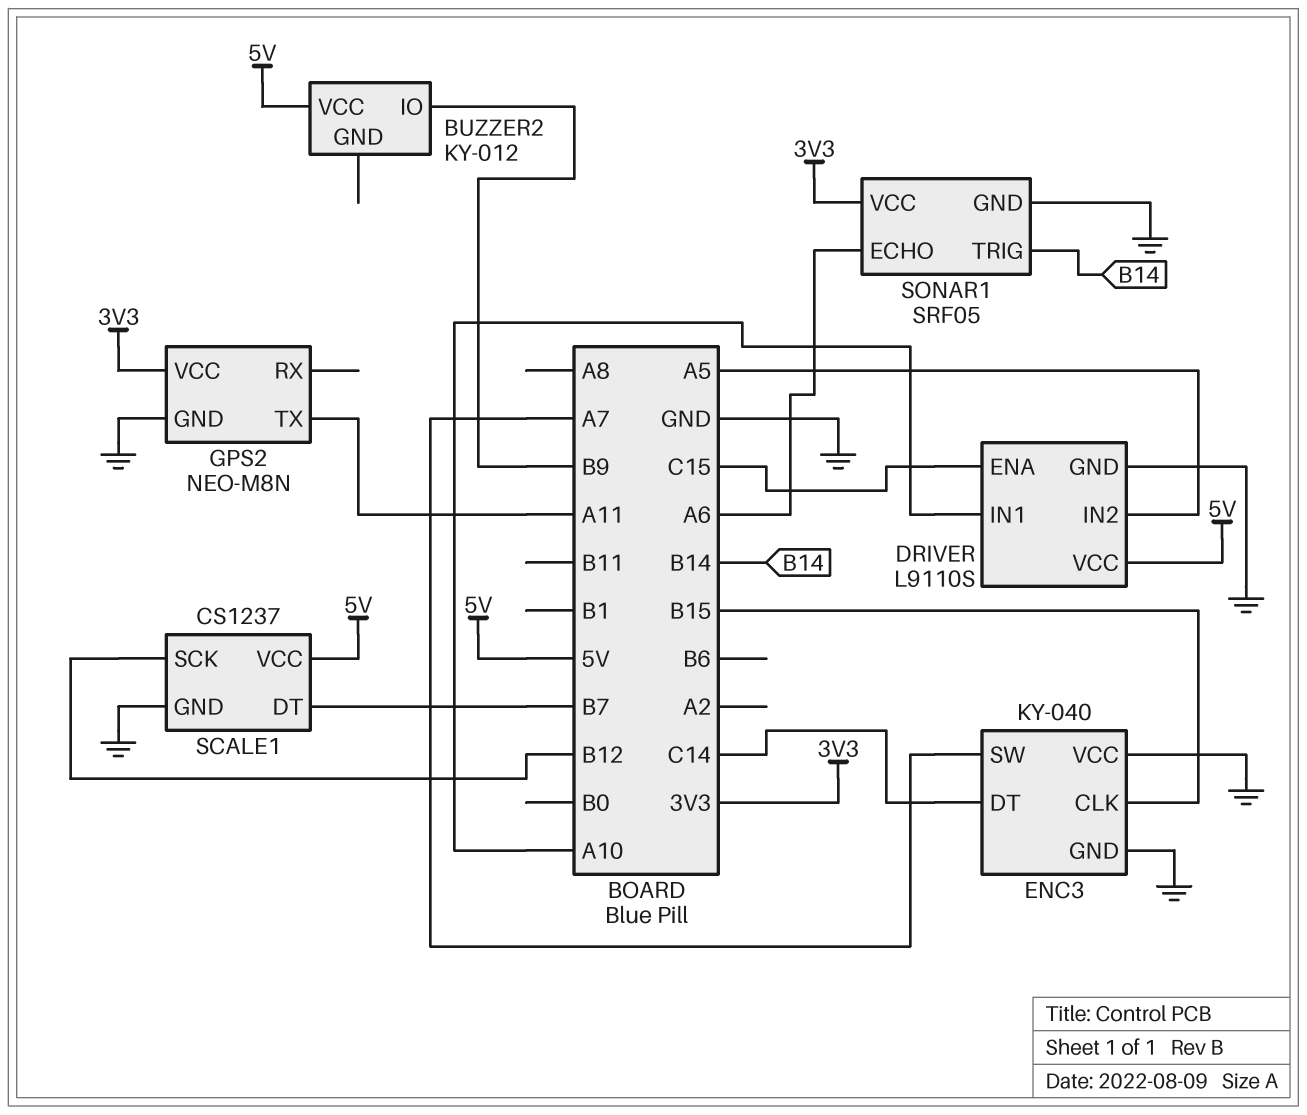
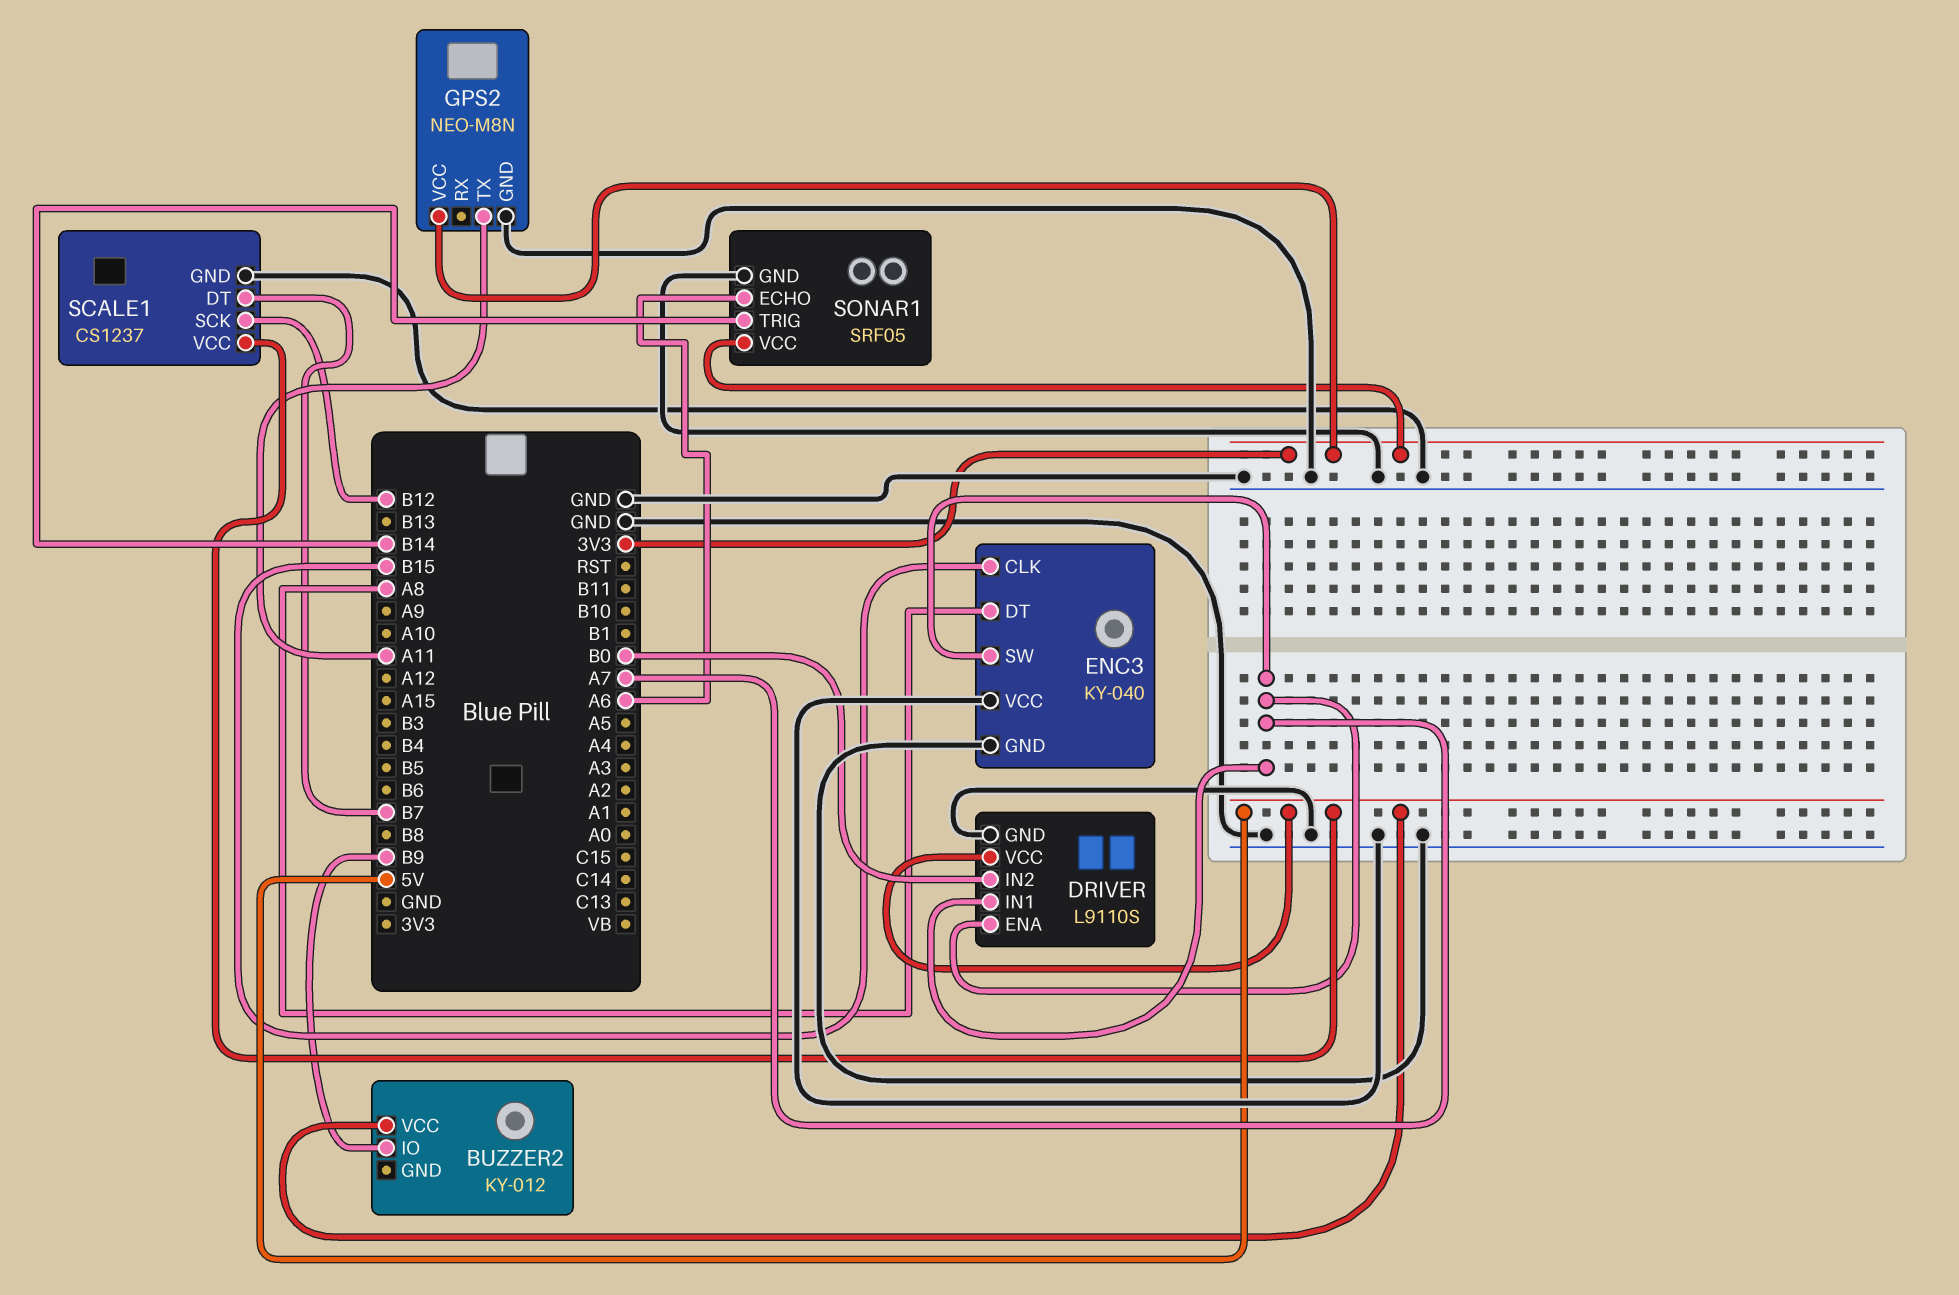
DRIVER pin ENA: C15 -> A7
DRIVER pin IN1: A10 -> A7
DRIVER pin IN2: A5 -> B0
ENC3 pin DT: C14 -> A8

